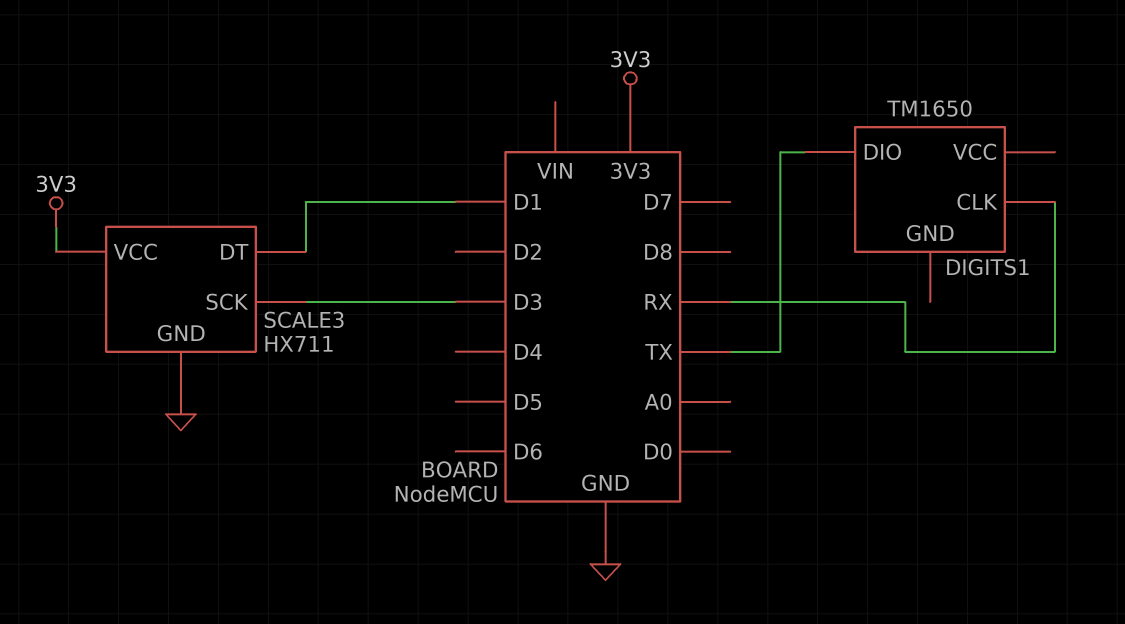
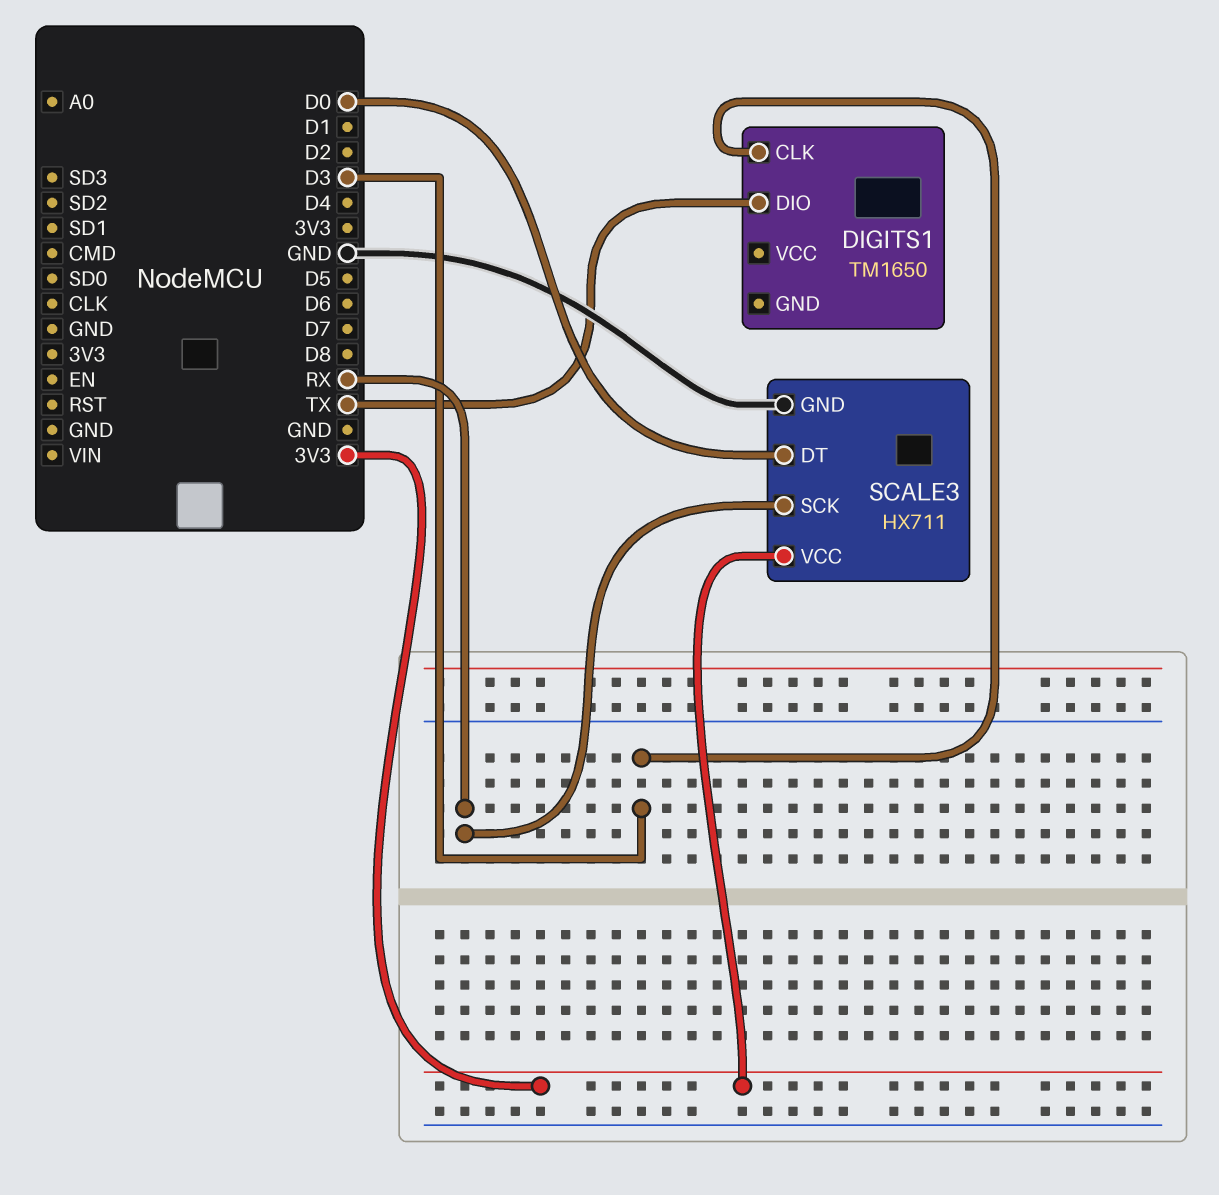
DIGITS1 pin CLK: RX -> D3
SCALE3 pin DT: D1 -> D0
SCALE3 pin SCK: D3 -> RX

